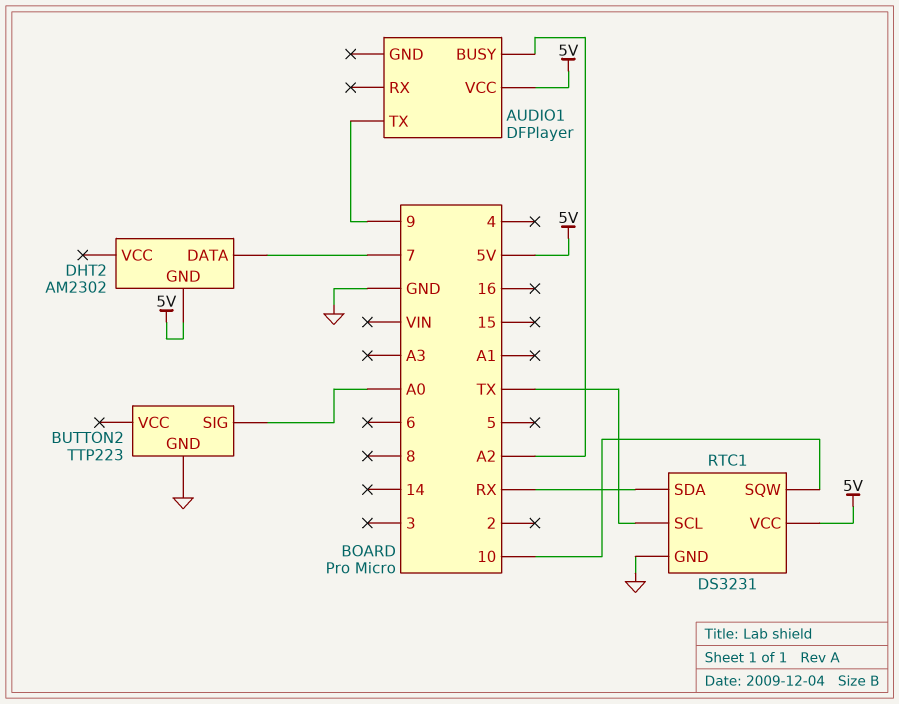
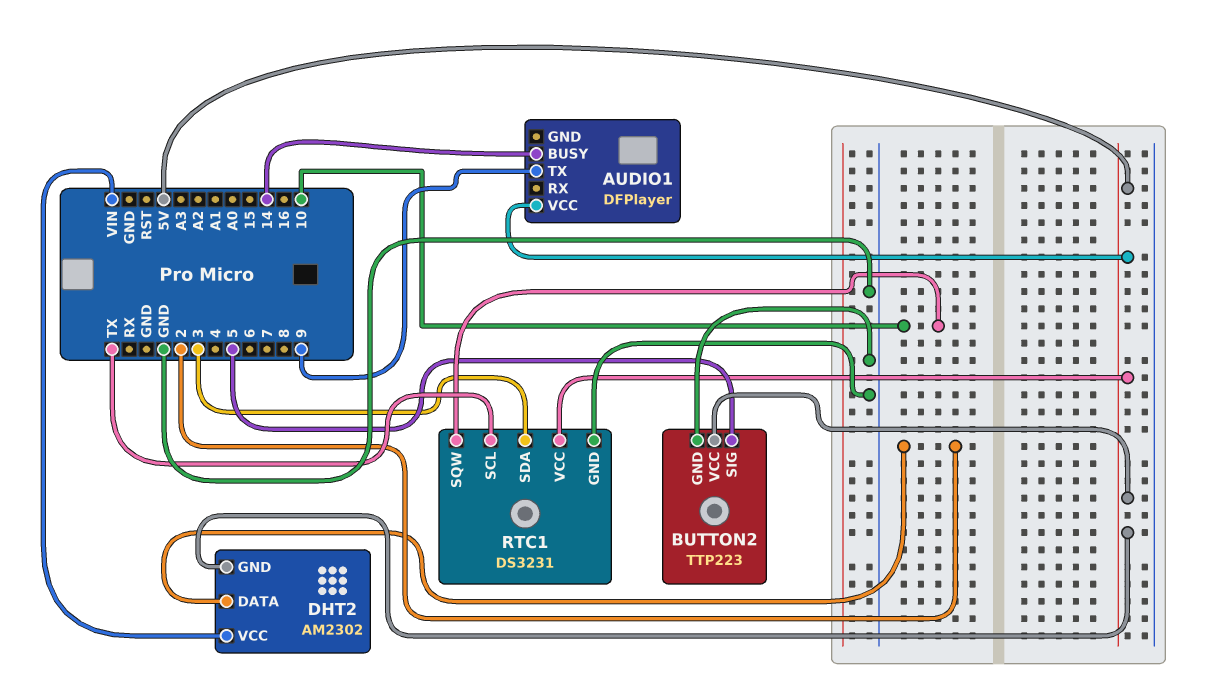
AUDIO1 pin BUSY: A2 -> 14
BUTTON2 pin SIG: A0 -> 5
BUTTON2 pin VCC: none -> 5V
DHT2 pin DATA: 7 -> 2
DHT2 pin VCC: none -> VIN
RTC1 pin SDA: RX -> 3

